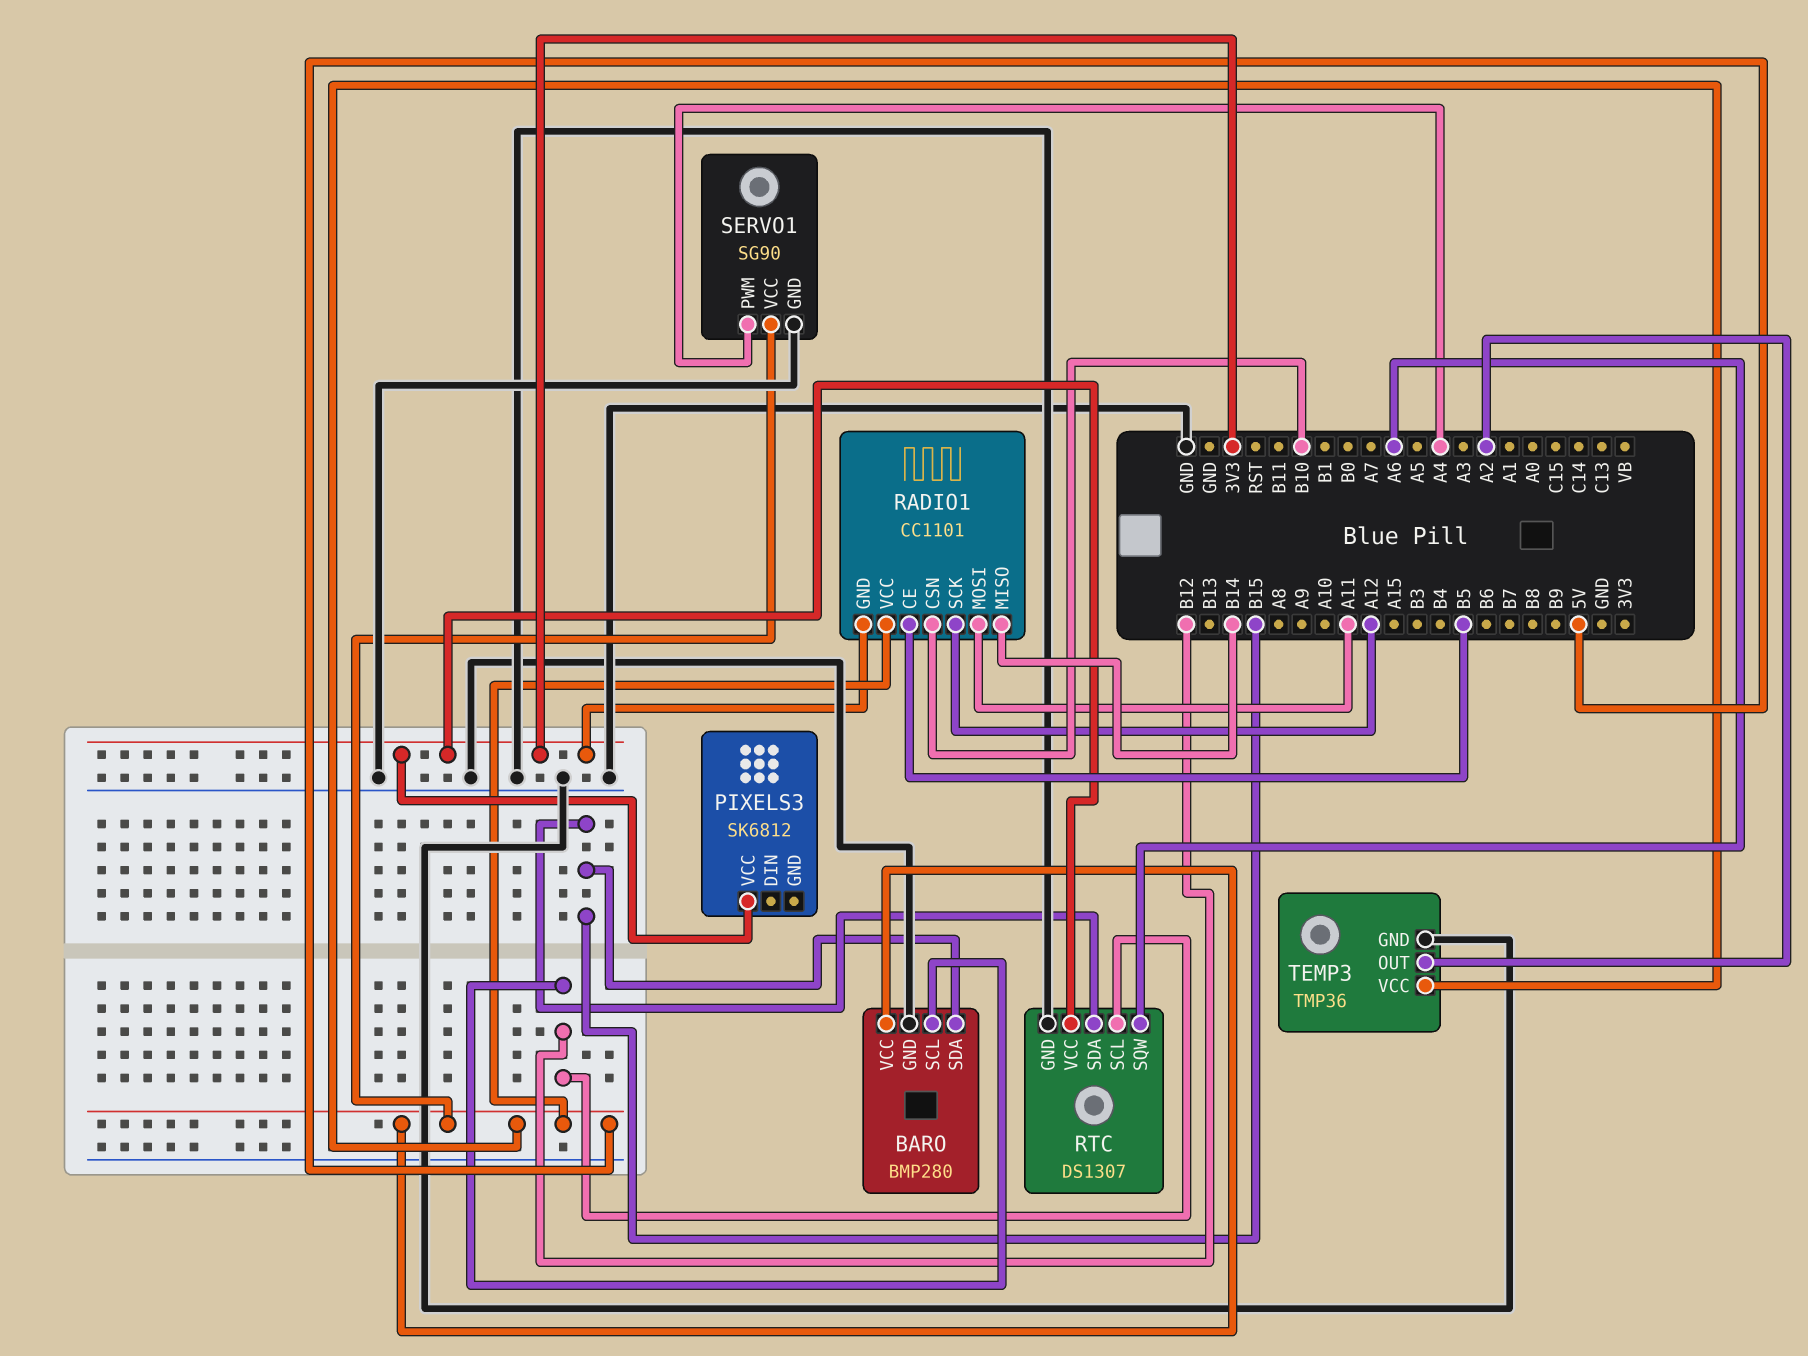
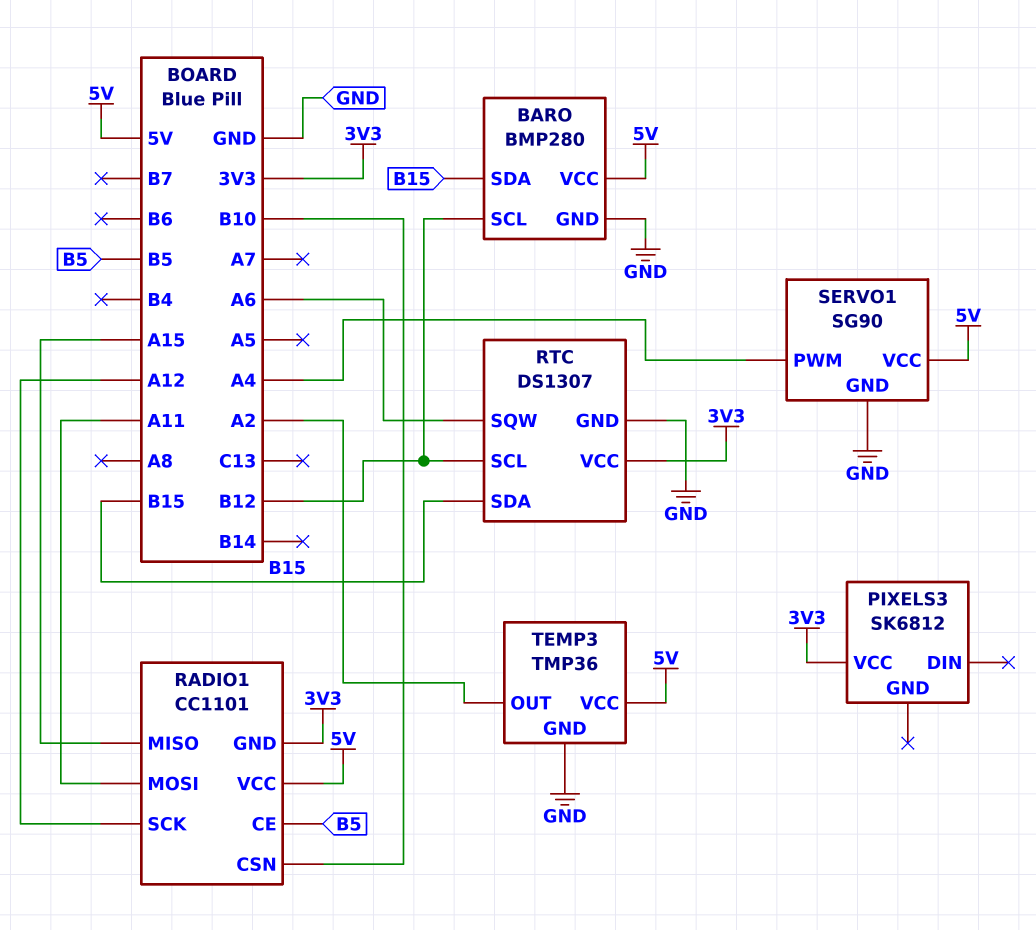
RADIO1 pin MISO: B14 -> A15

